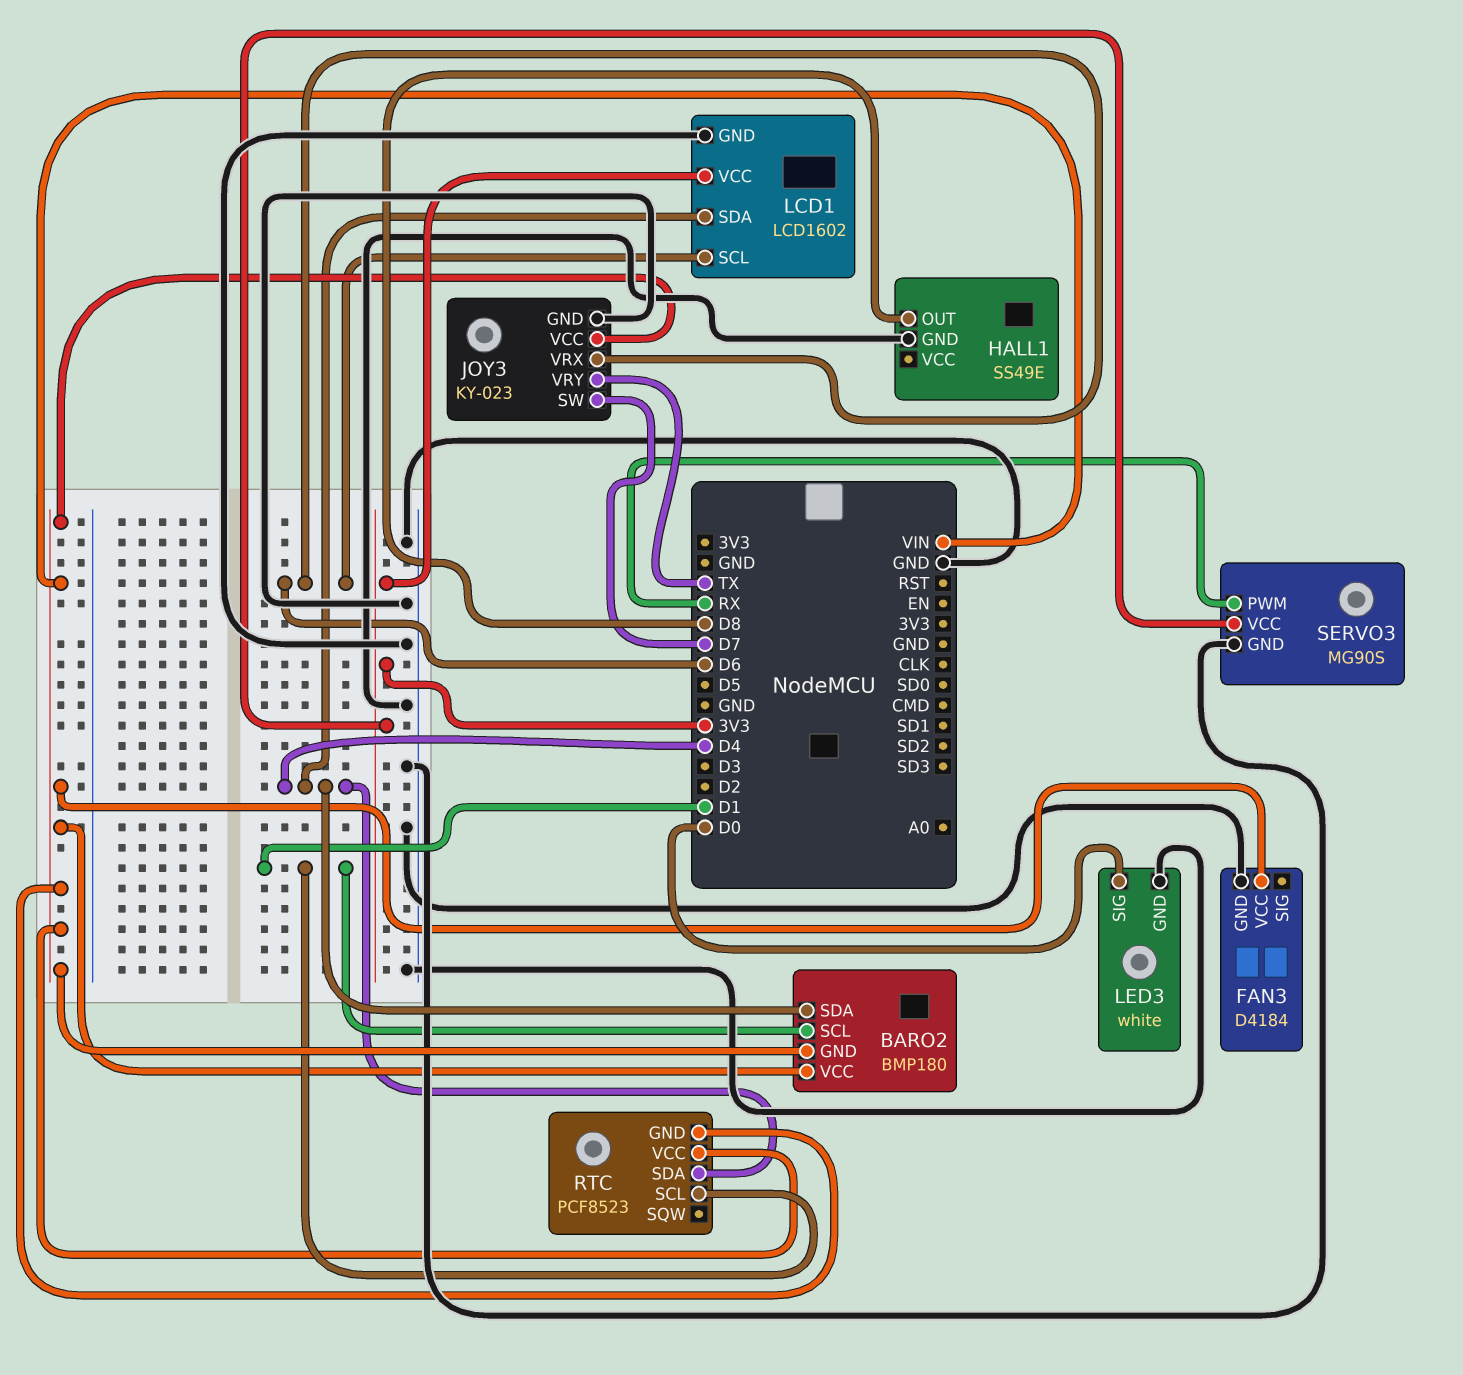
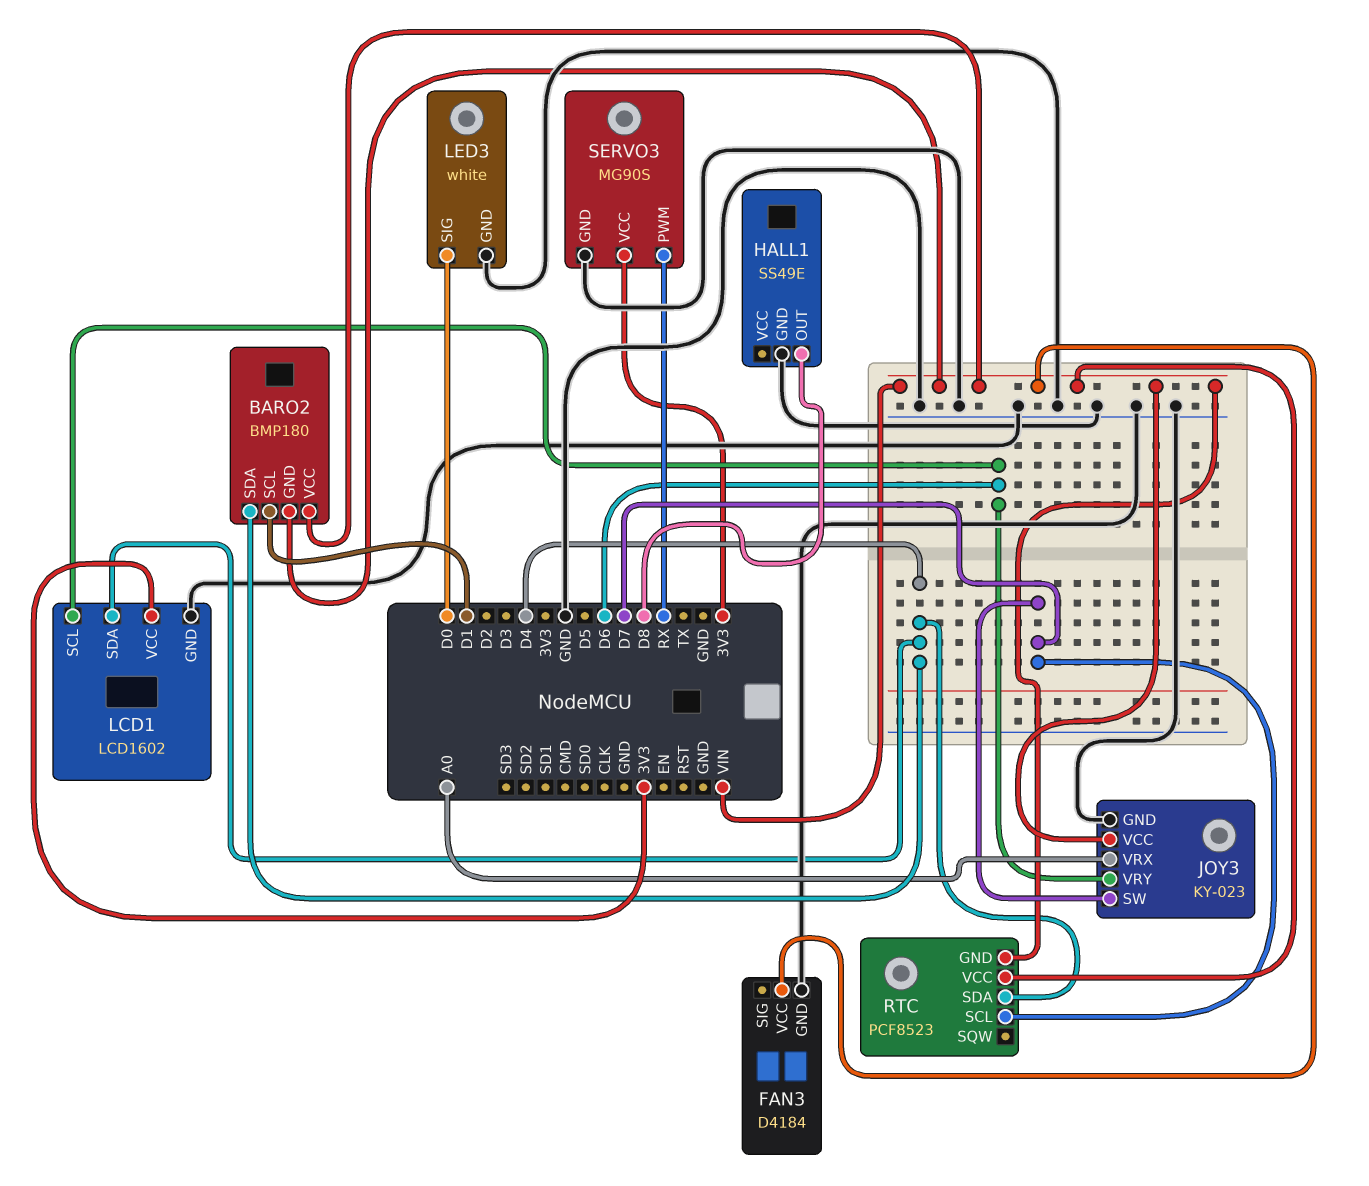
JOY3 pin VRX: D6 -> A0
JOY3 pin VRY: TX -> D6
RTC pin SCL: D1 -> D7

